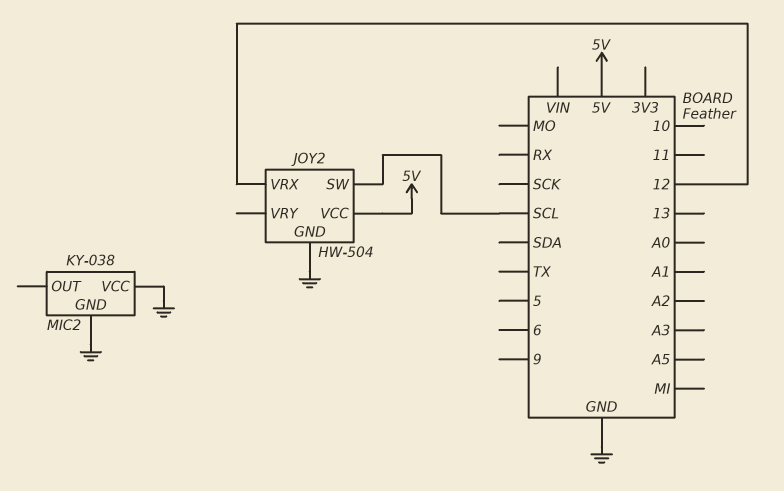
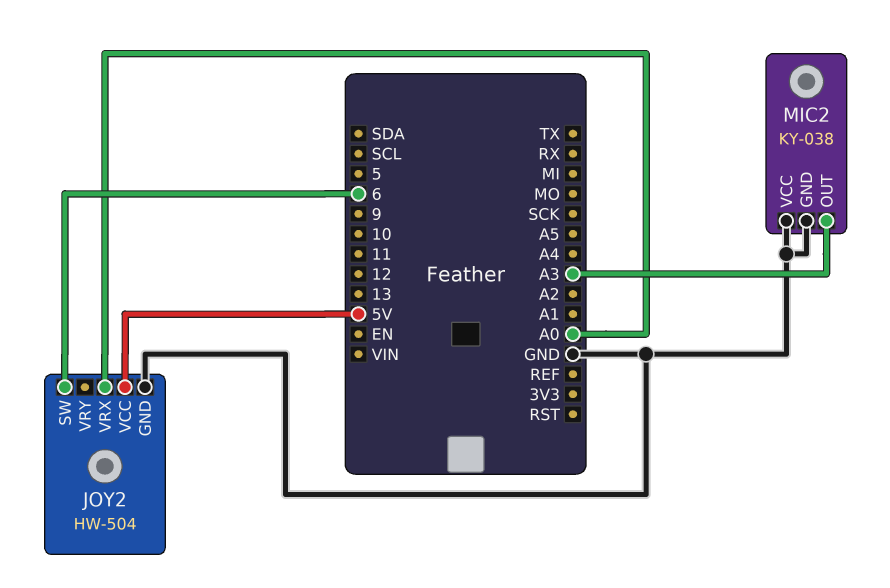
JOY2 pin SW: SCL -> 6
JOY2 pin VRX: 12 -> A0
MIC2 pin OUT: none -> A3

